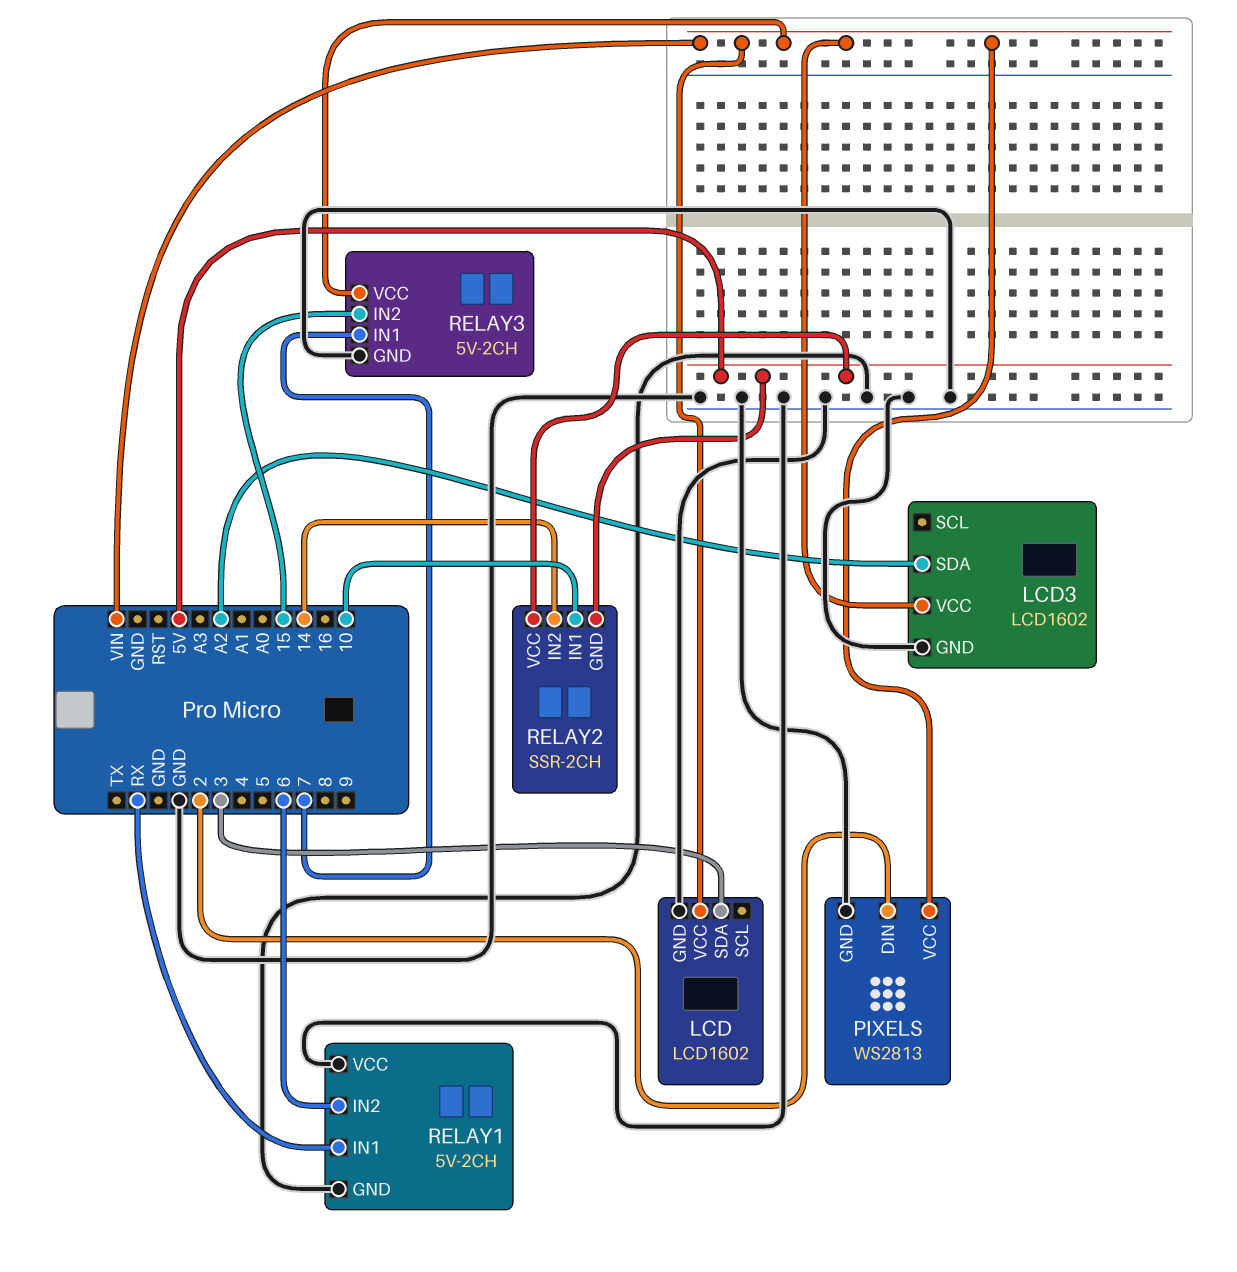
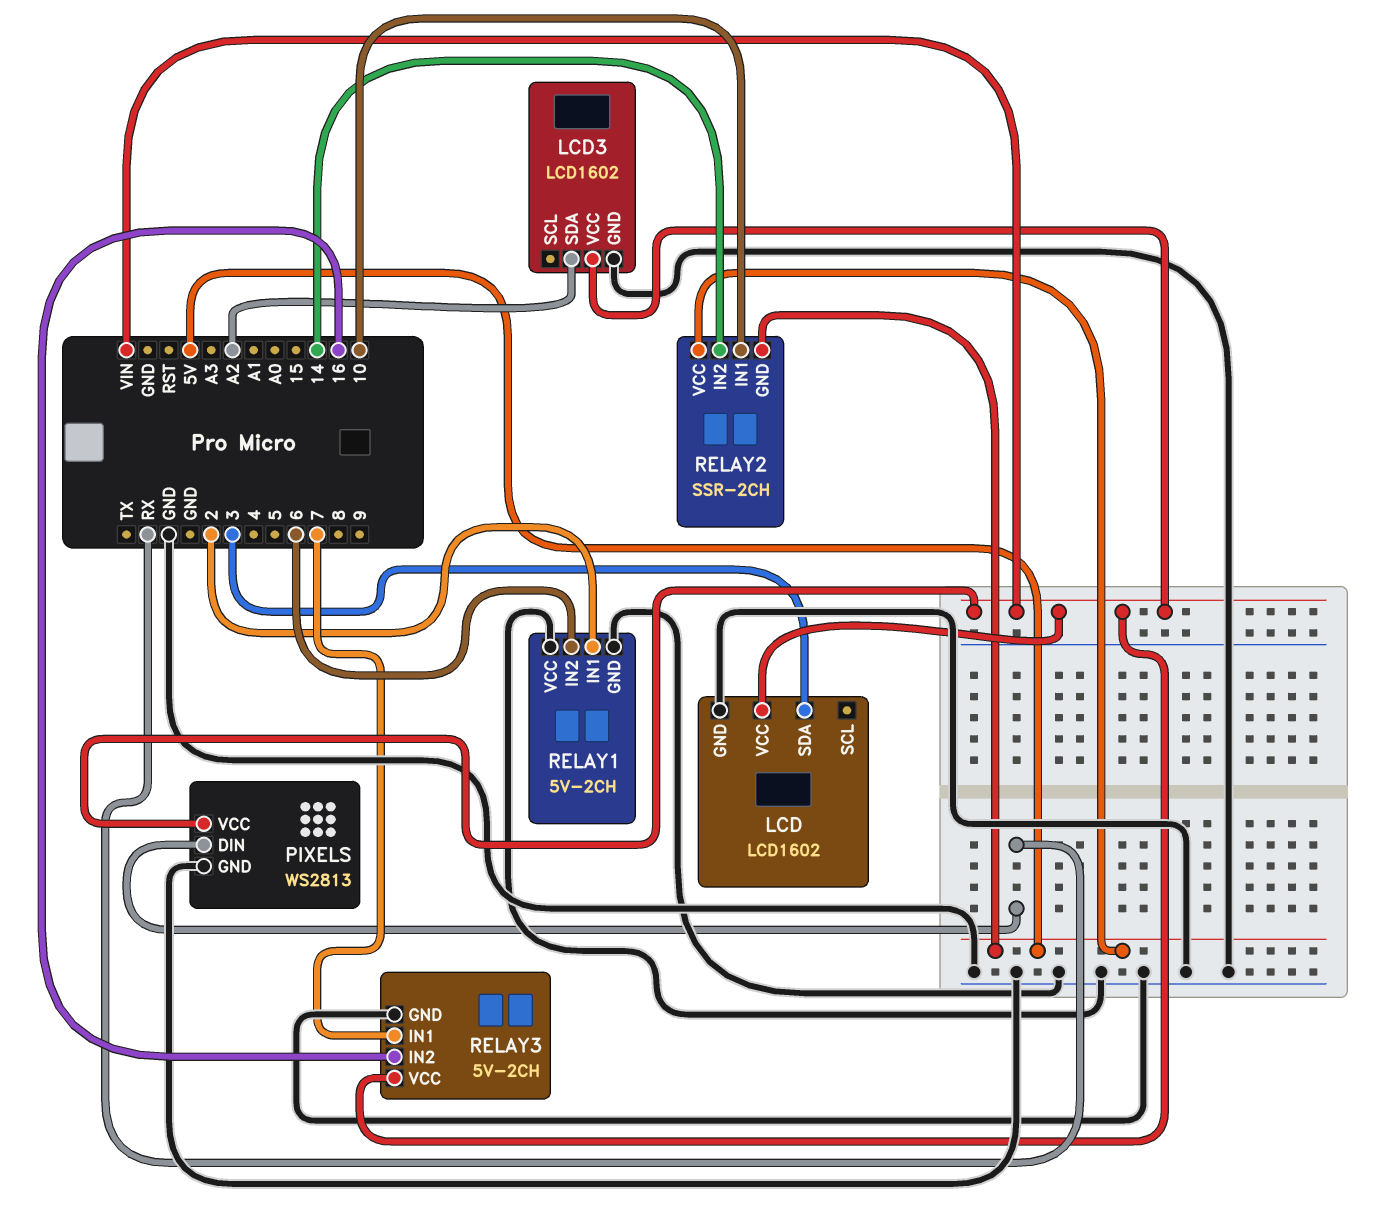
PIXELS pin DIN: 2 -> RX
RELAY1 pin IN1: RX -> 2
RELAY3 pin IN2: 15 -> 16

